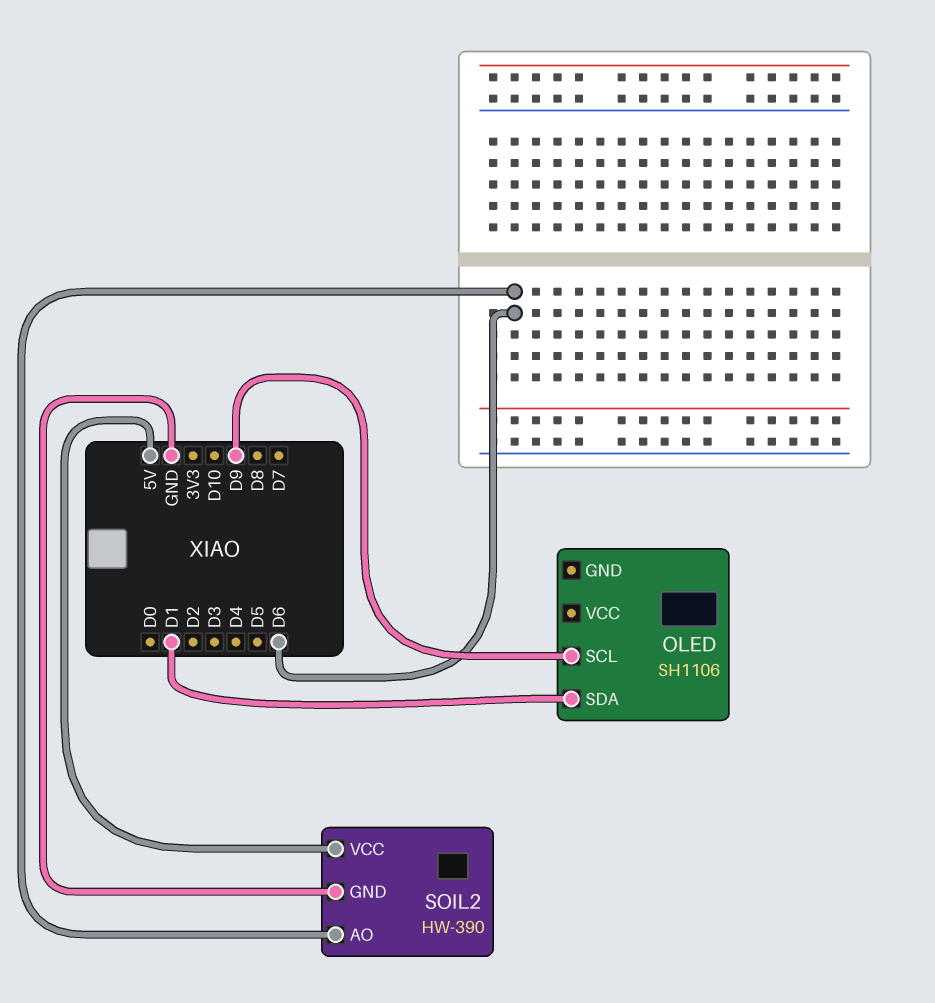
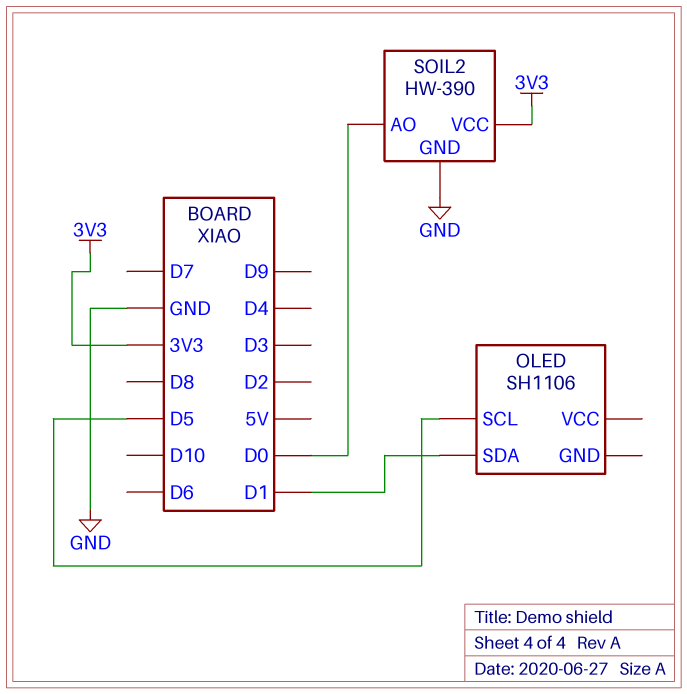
OLED pin SCL: D9 -> D5
SOIL2 pin AO: D6 -> D0
SOIL2 pin VCC: 5V -> 3V3

